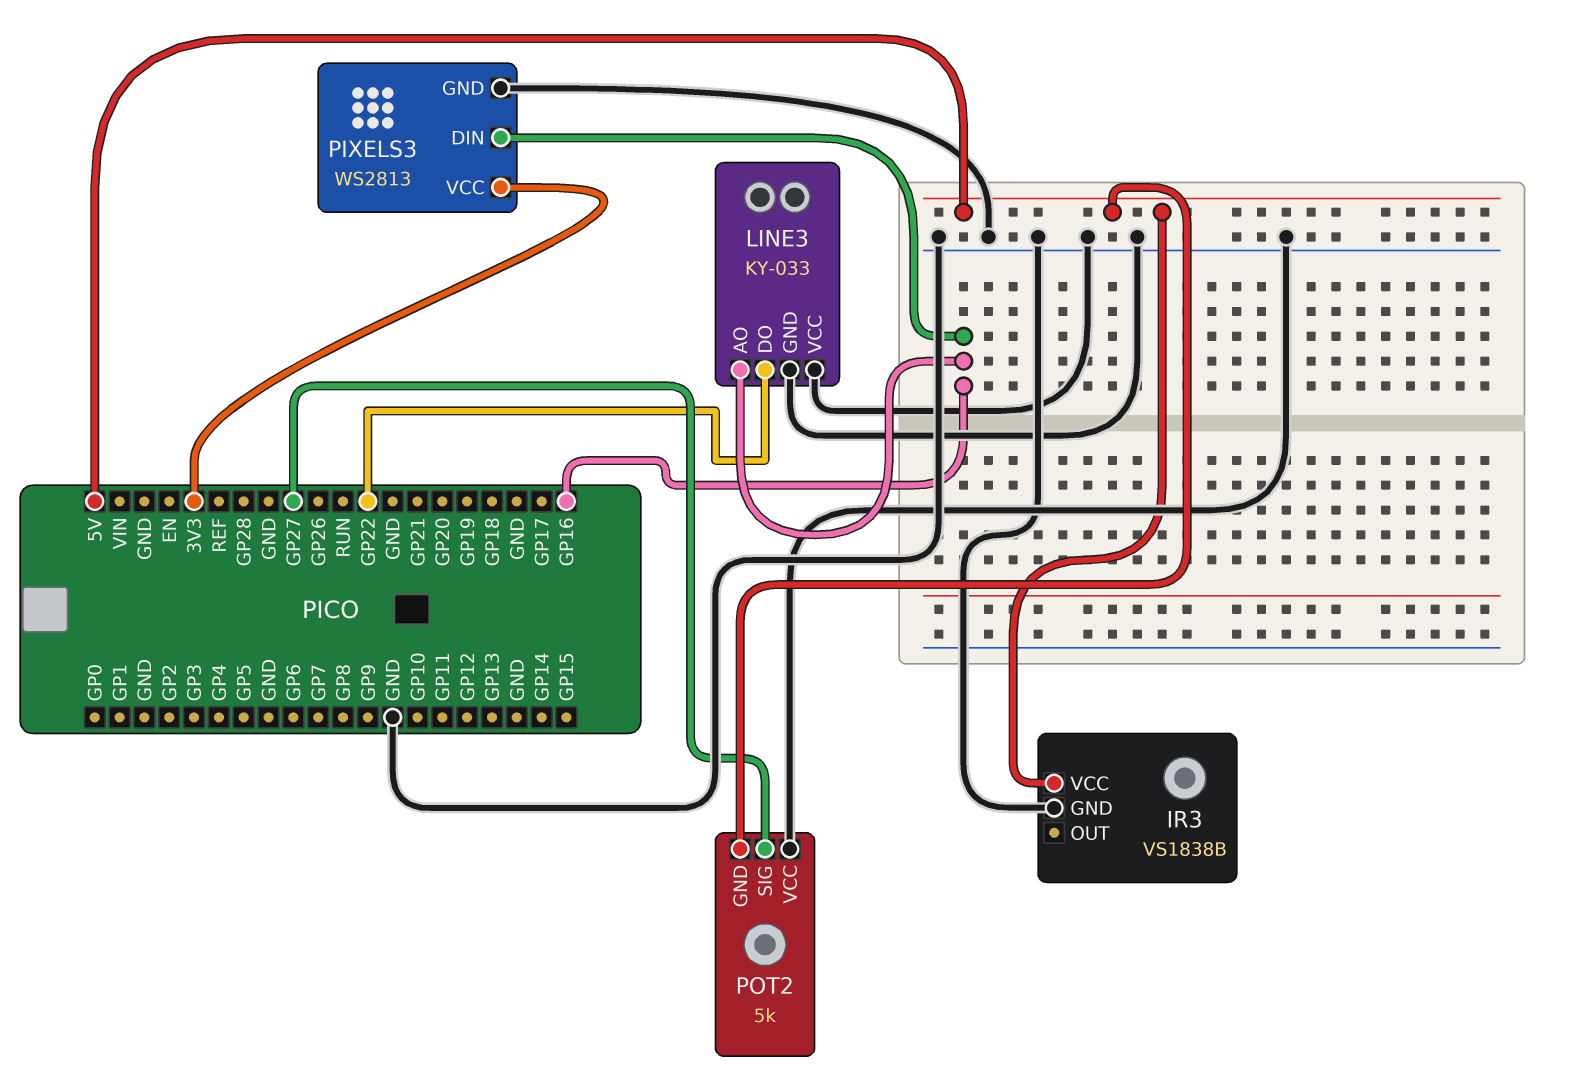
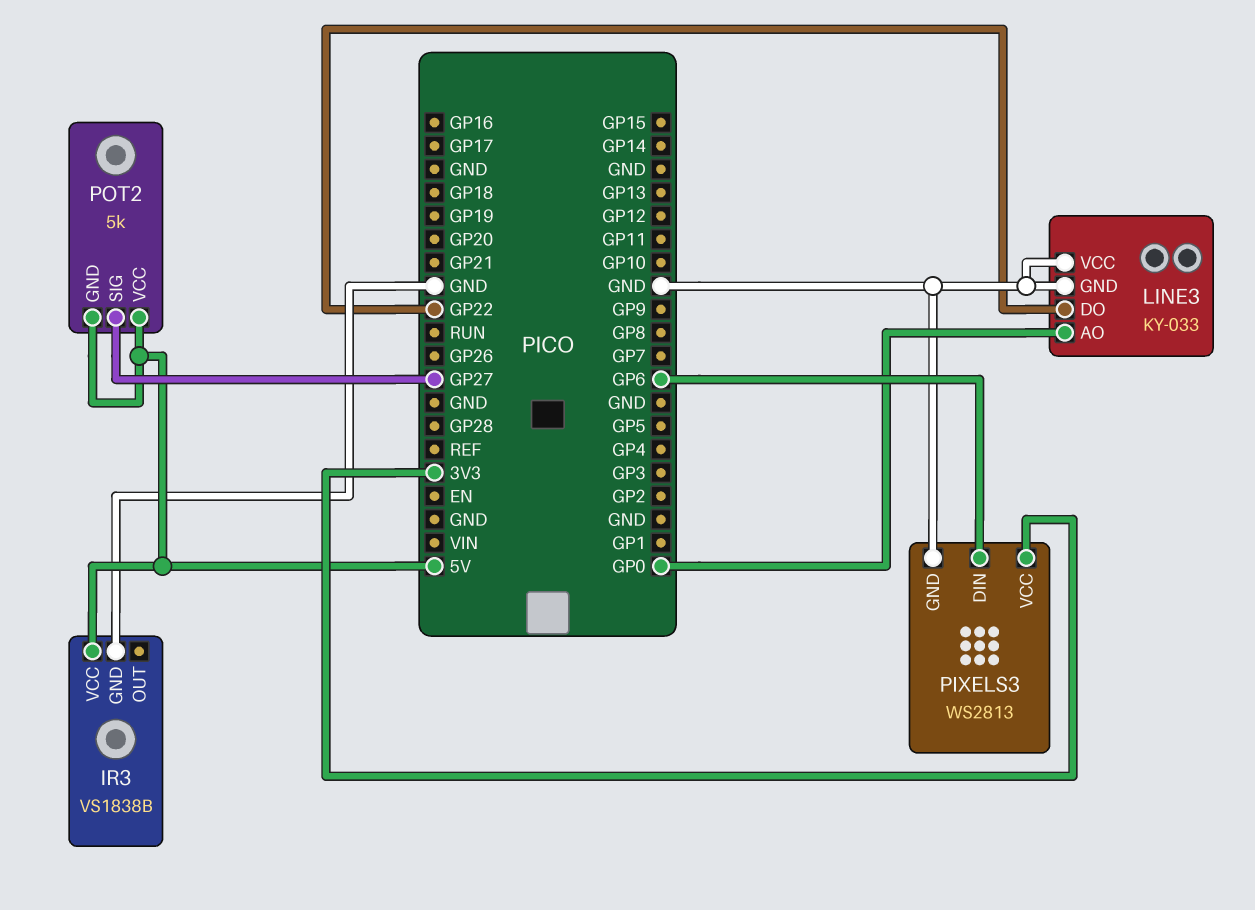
LINE3 pin AO: GP16 -> GP0
PIXELS3 pin DIN: GP16 -> GP6
POT2 pin VCC: GND -> 5V

